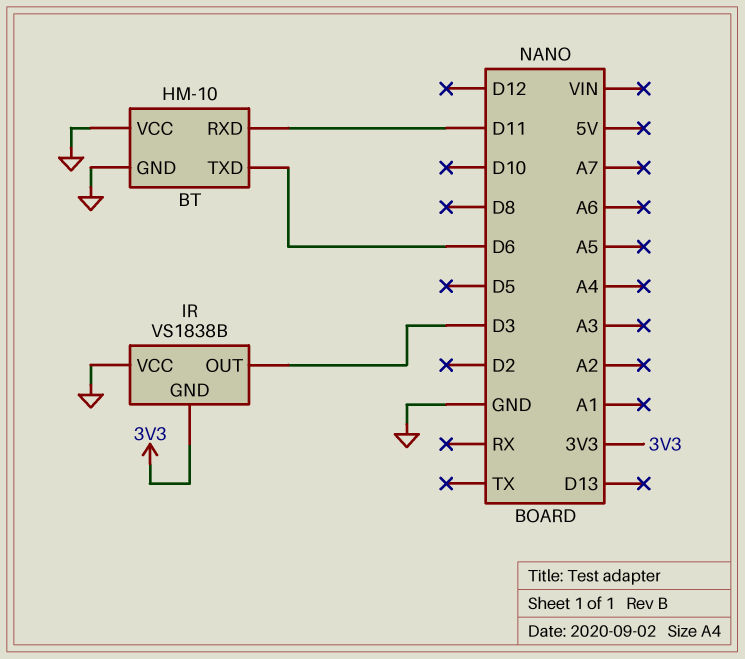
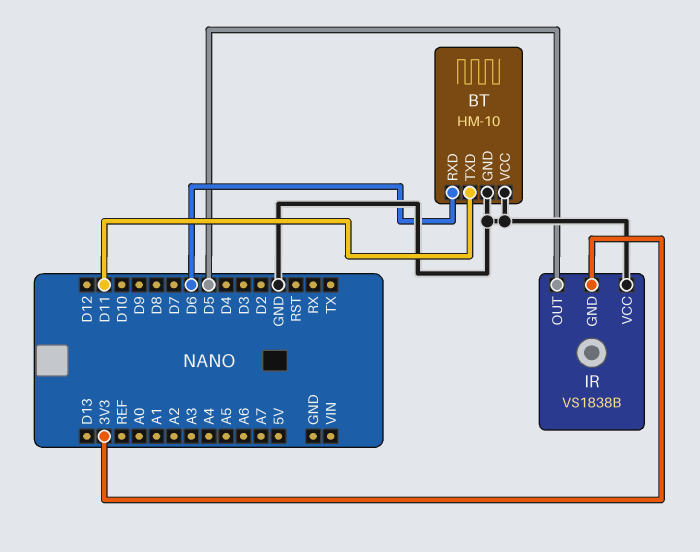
BT pin RXD: D11 -> D6
BT pin TXD: D6 -> D11
IR pin OUT: D3 -> D5

